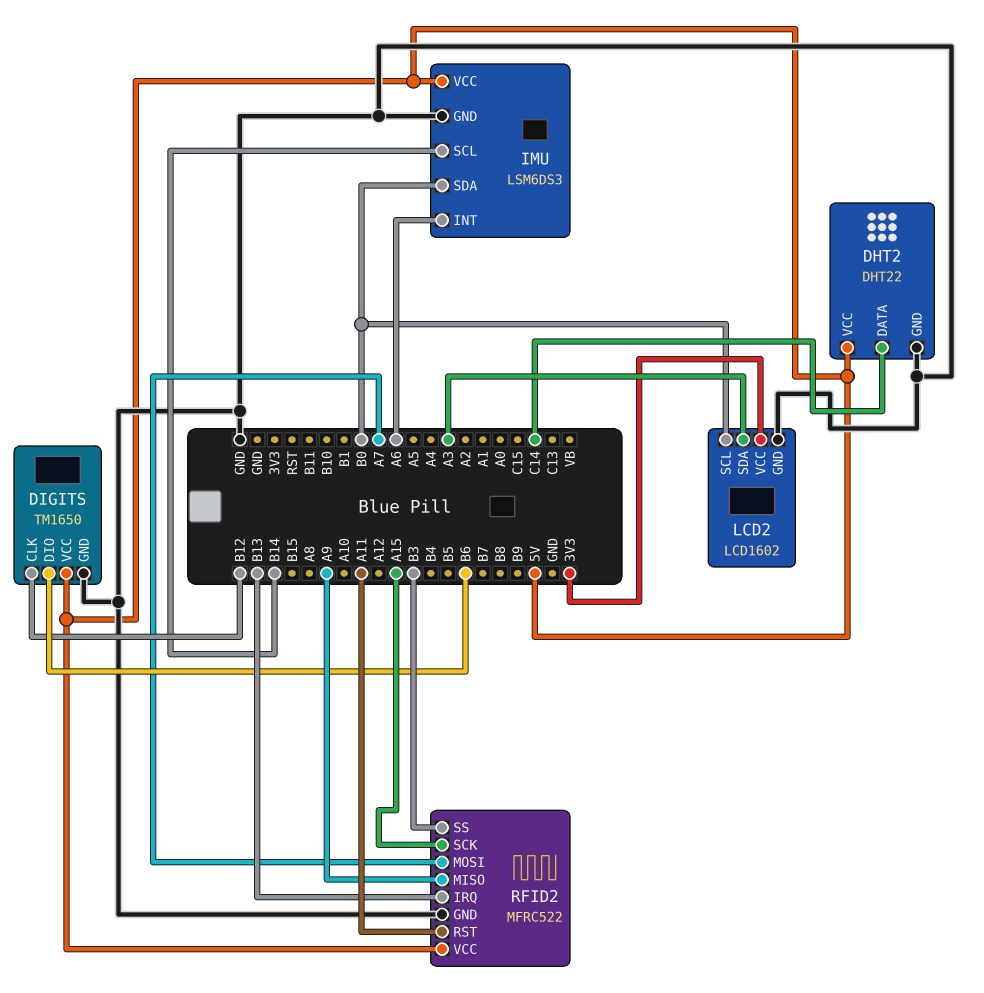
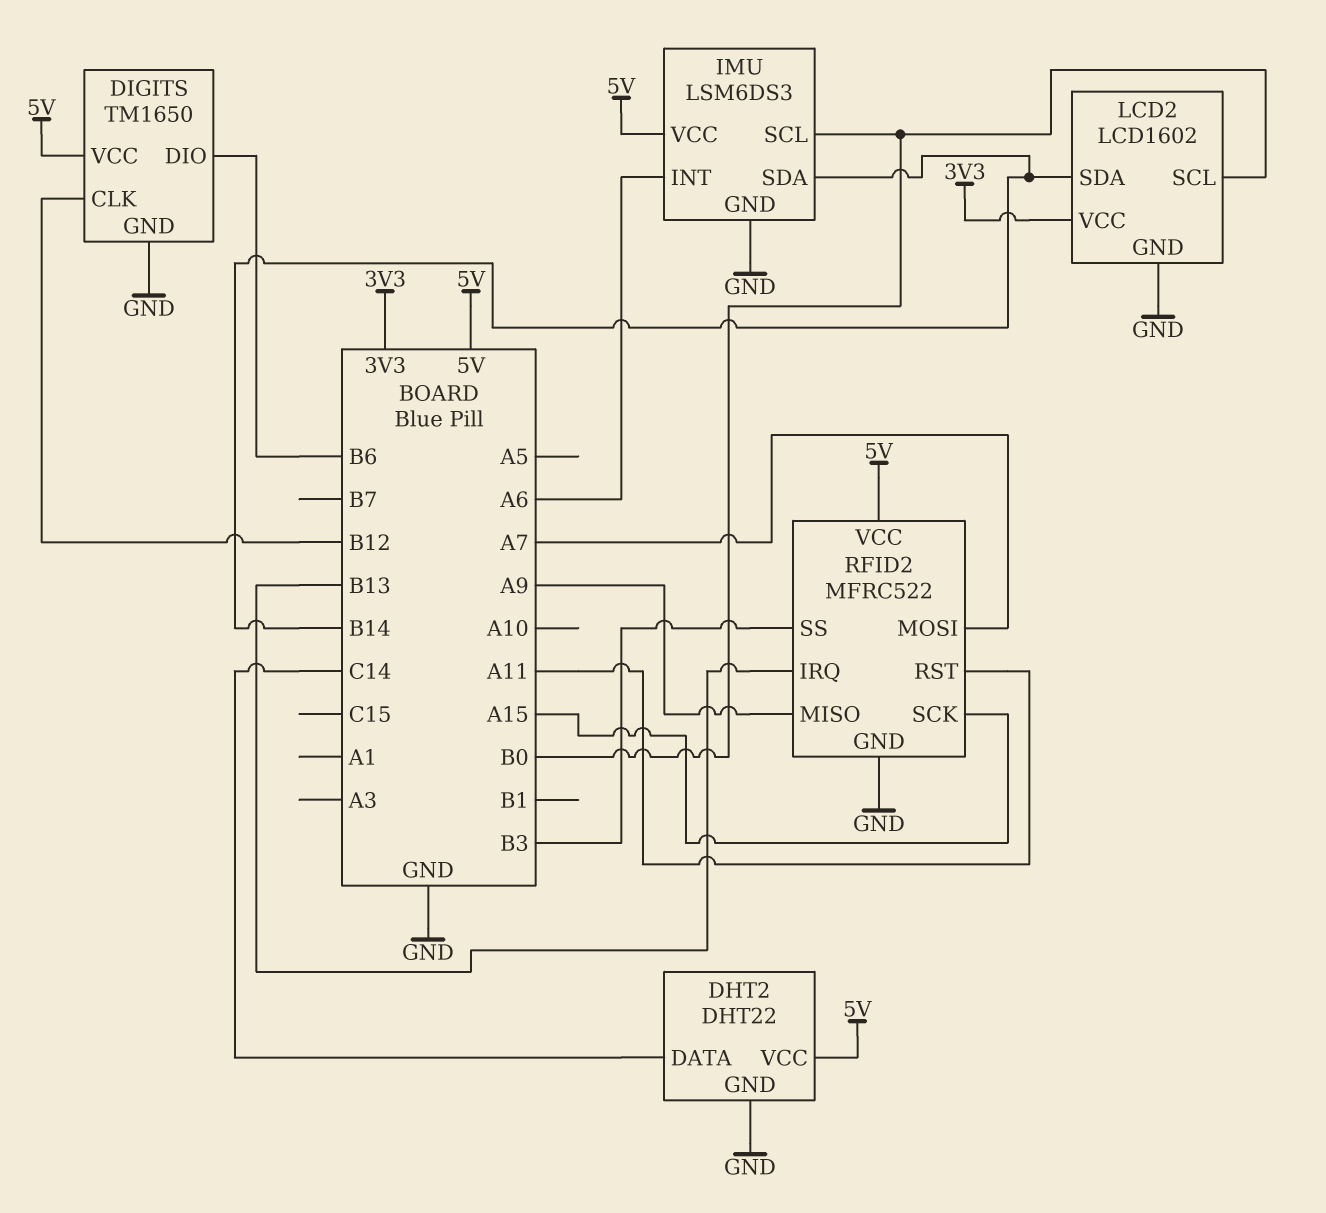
IMU pin SCL: B14 -> B0
IMU pin SDA: B0 -> B14
LCD2 pin SDA: A3 -> B14

